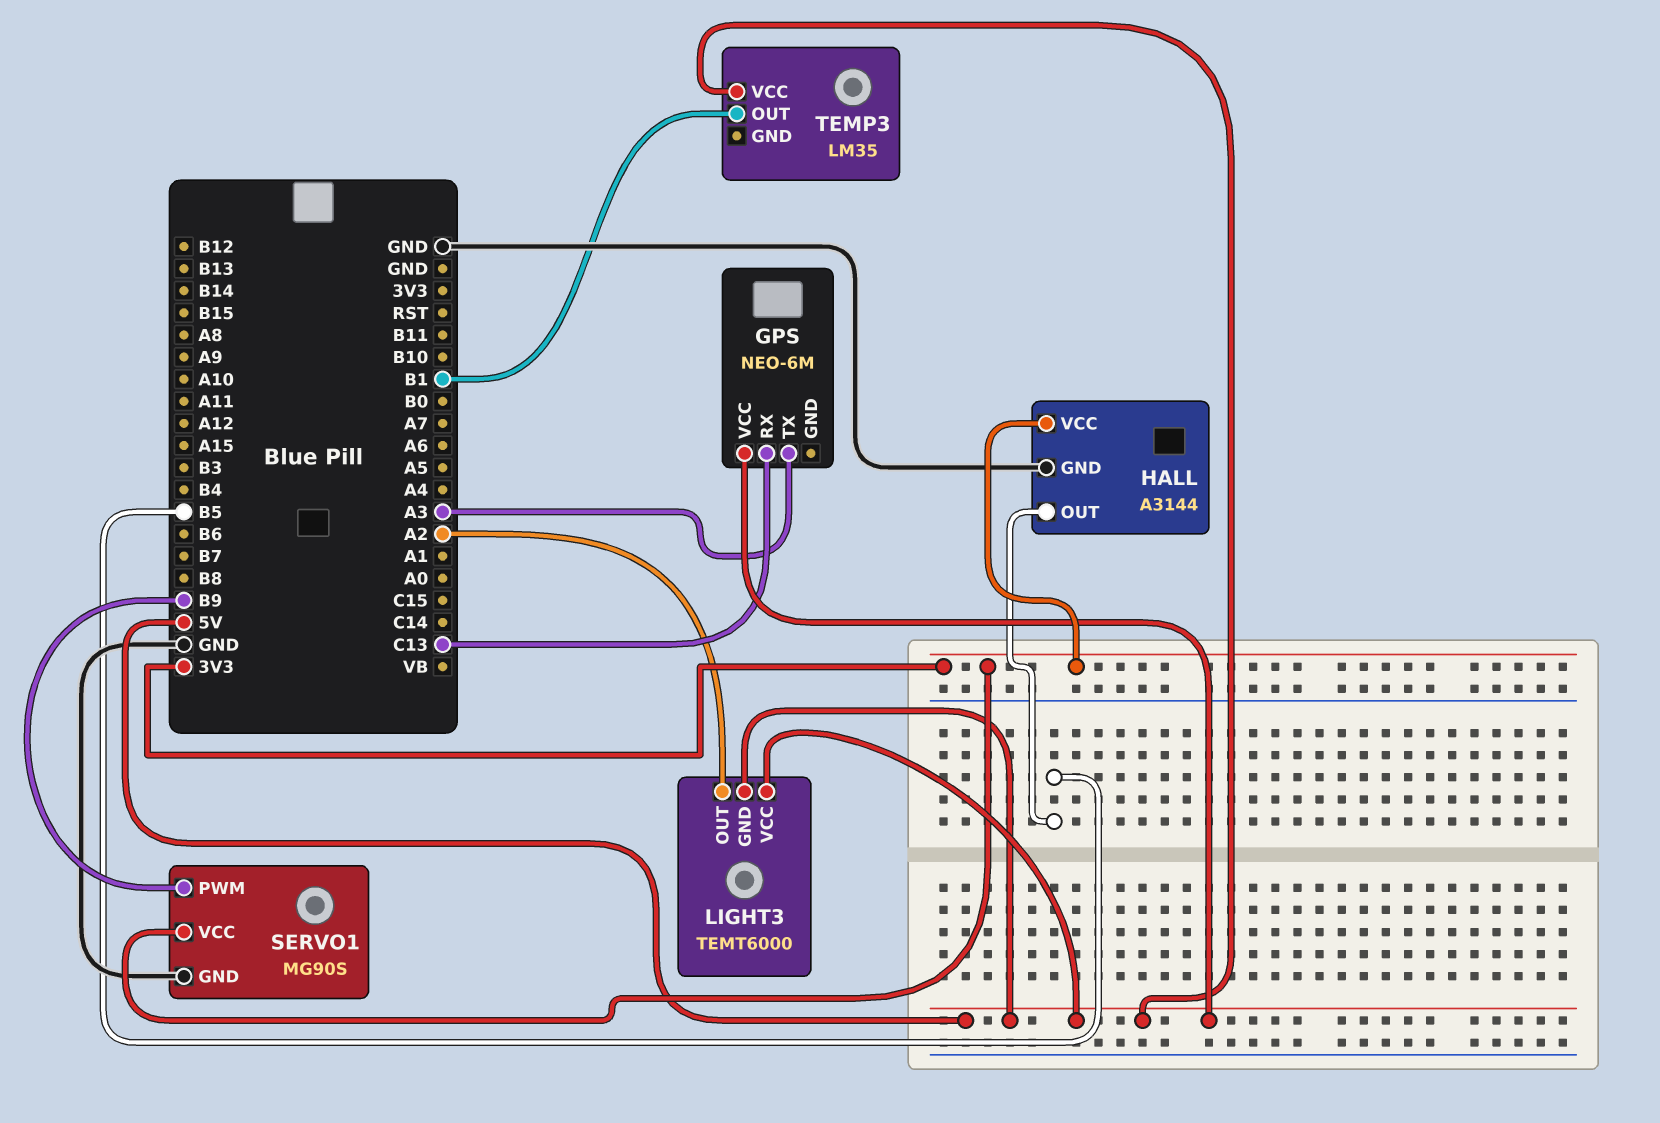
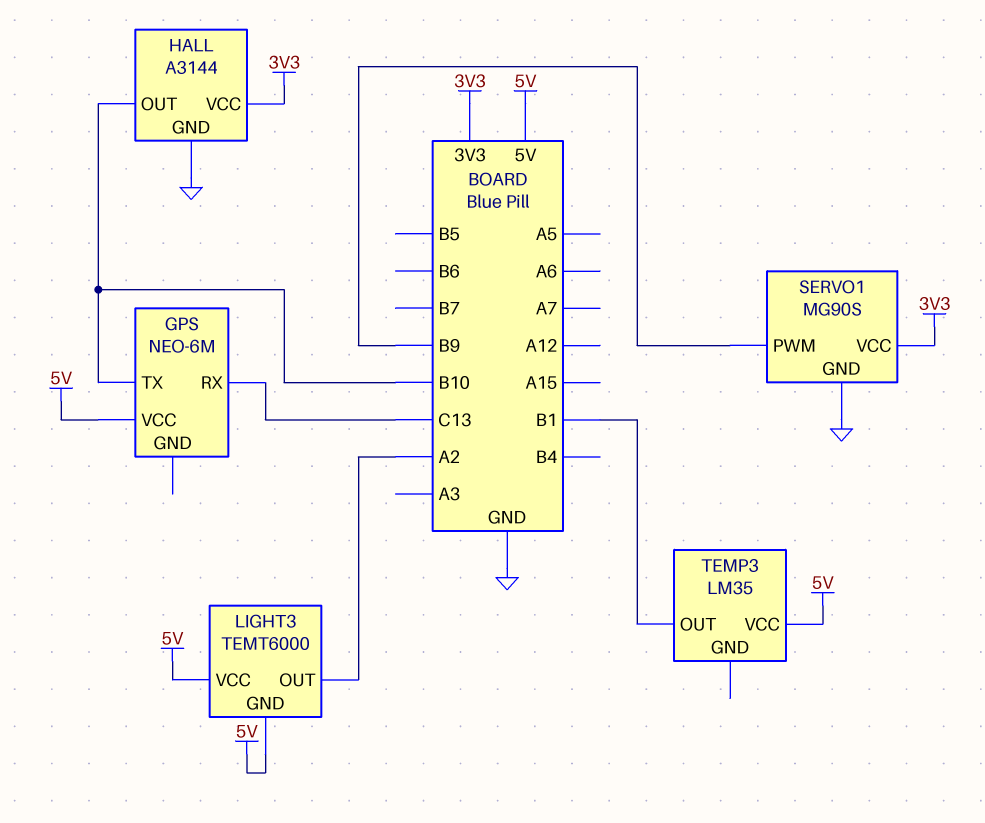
GPS pin TX: A3 -> B10
HALL pin OUT: B5 -> B10

